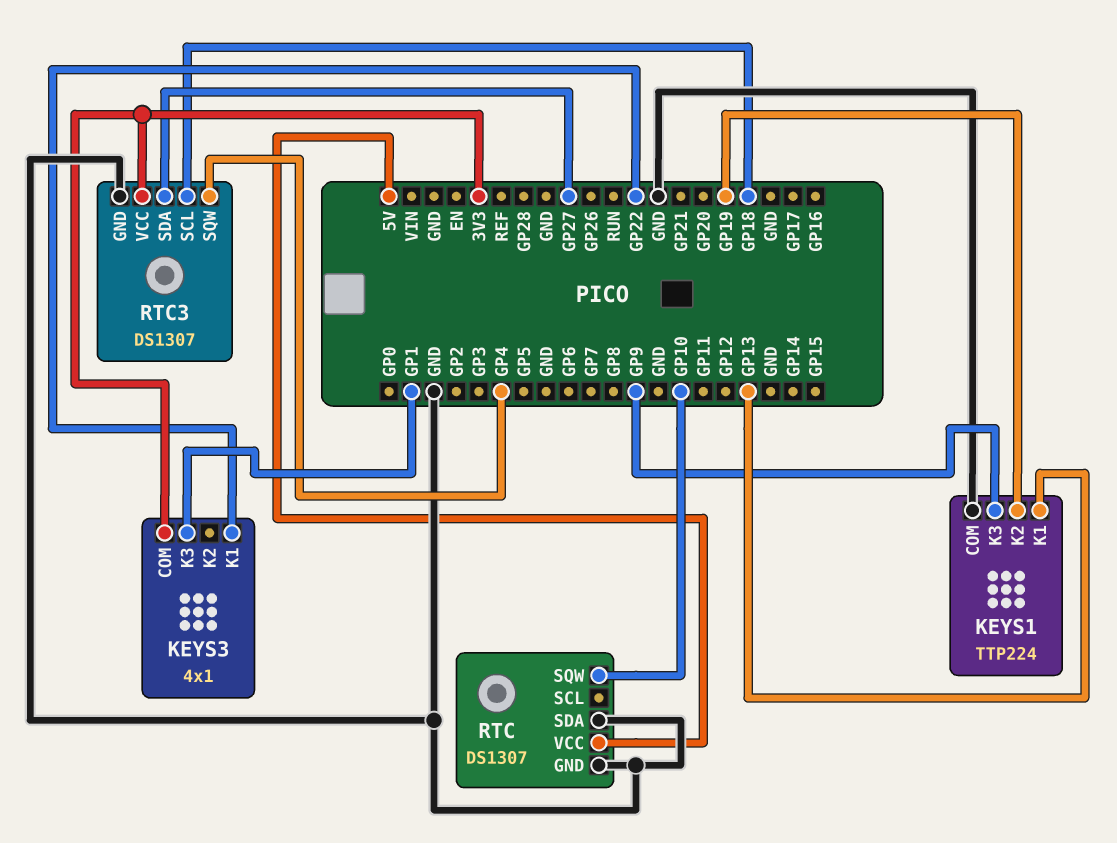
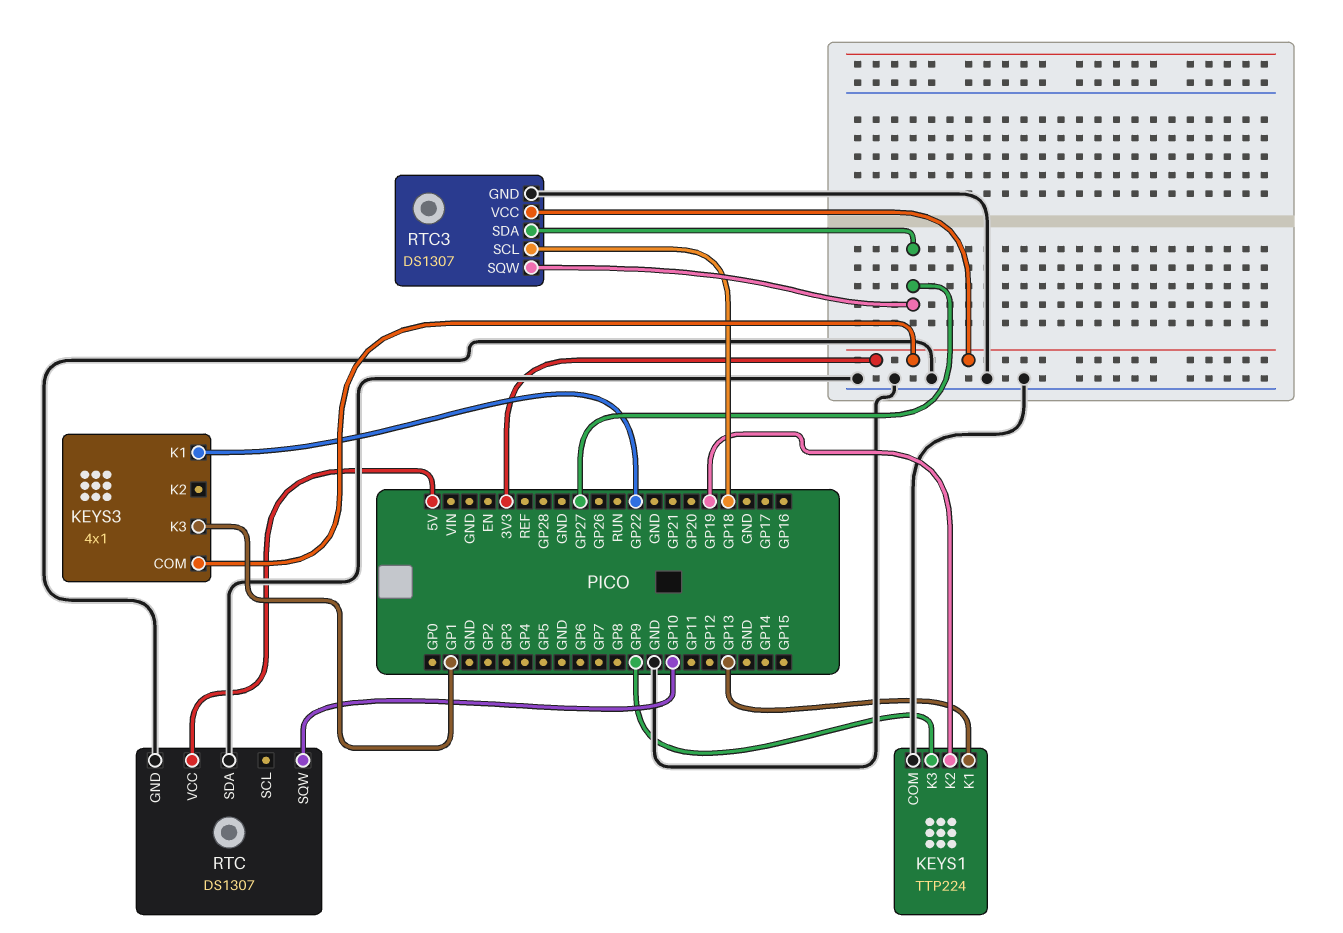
RTC3 pin SQW: GP4 -> GP27

